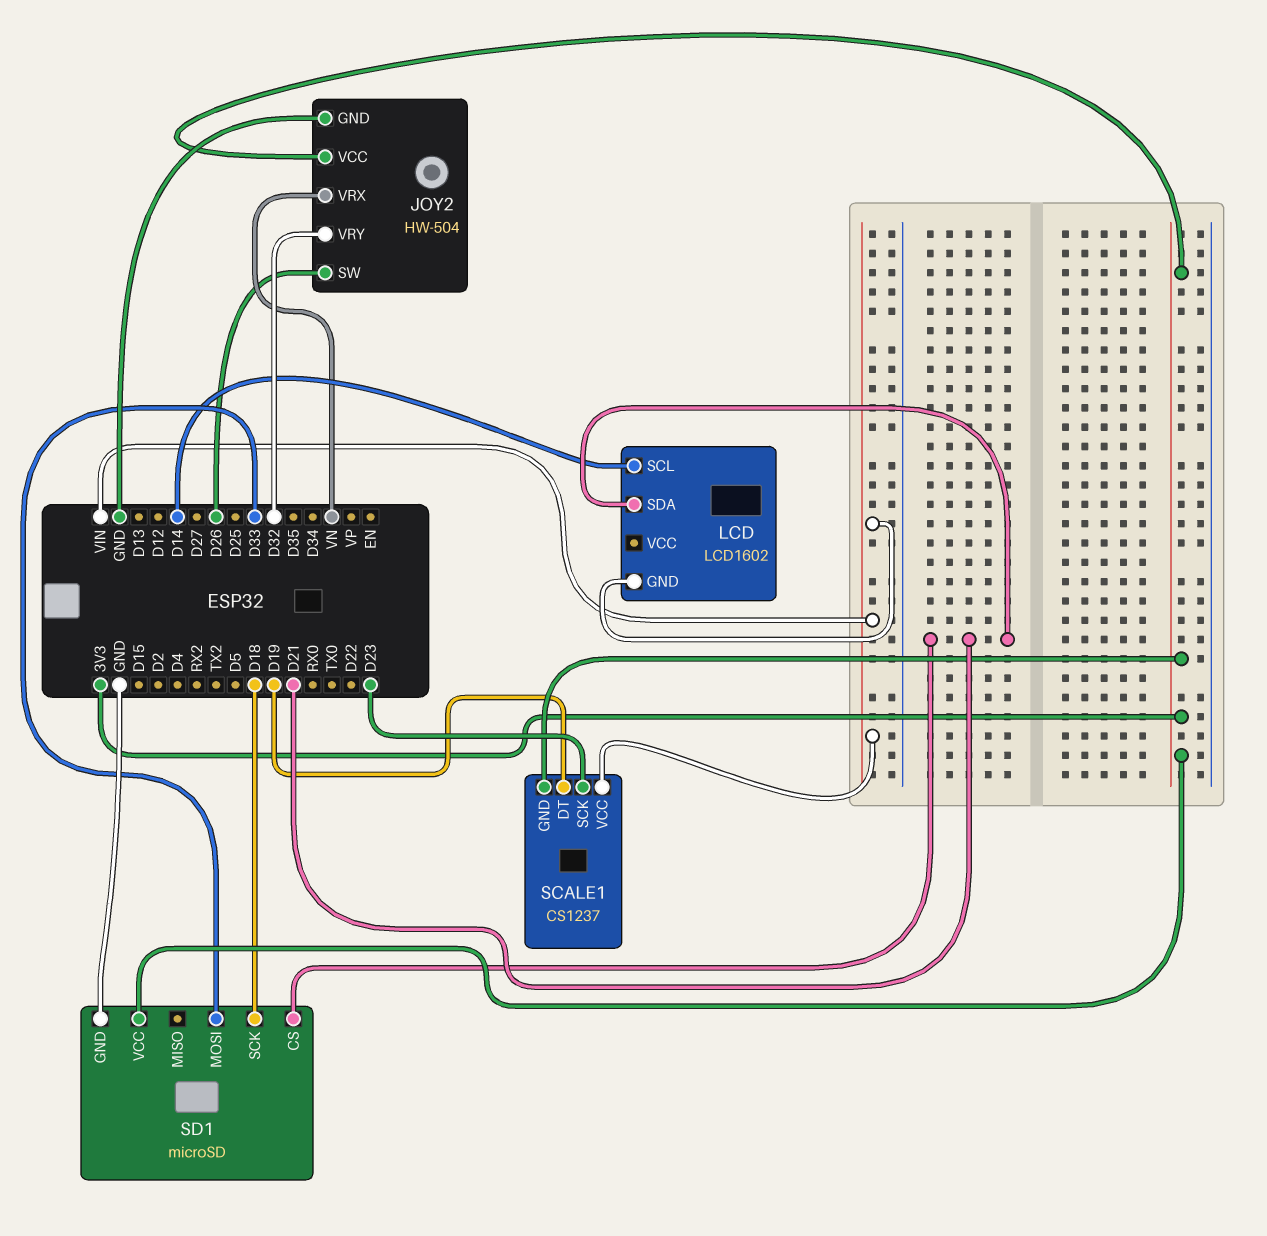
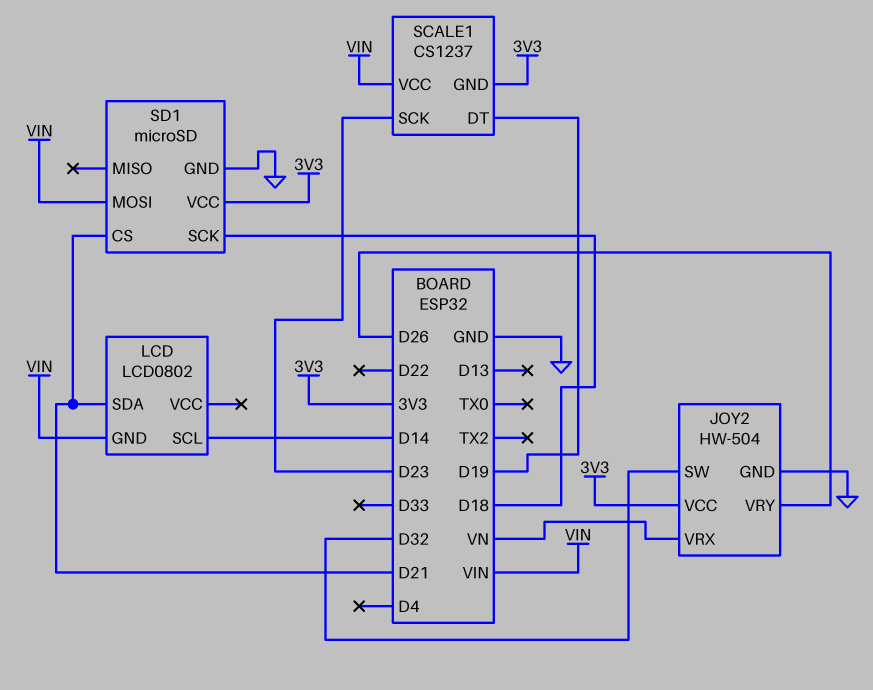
JOY2 pin SW: D26 -> D32
JOY2 pin VRY: D32 -> D26
LCD: LCD1602 -> LCD0802
SD1 pin MOSI: D33 -> VIN

